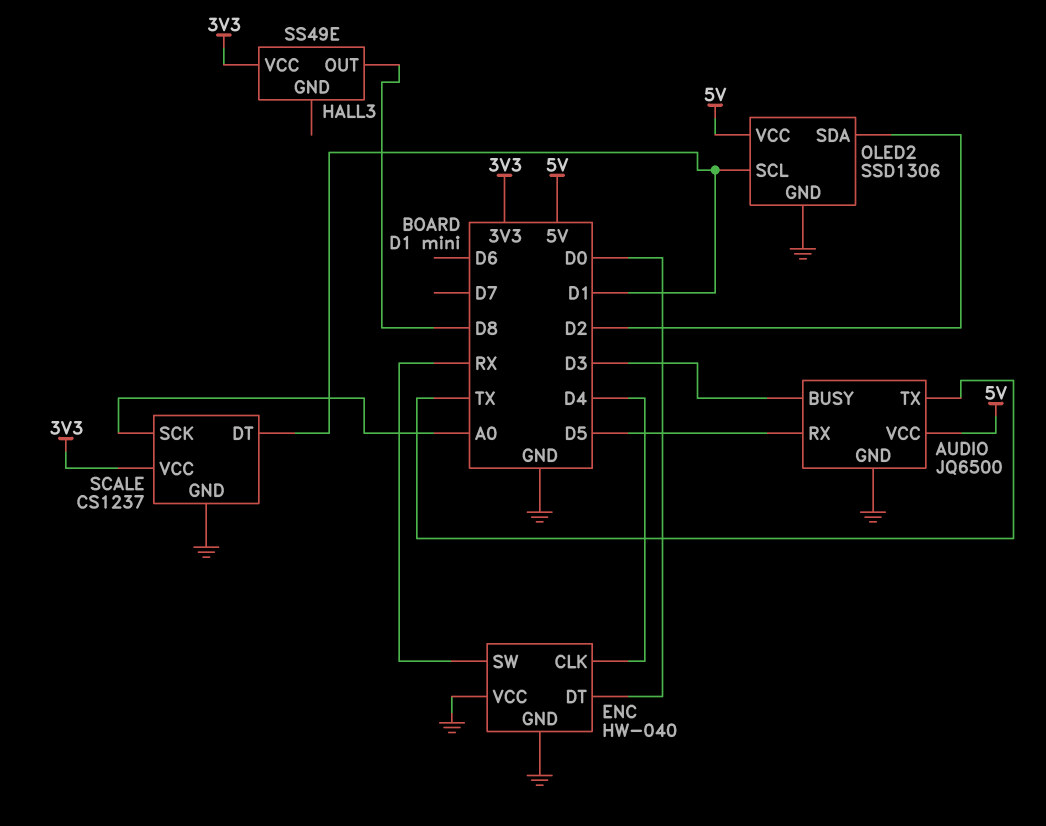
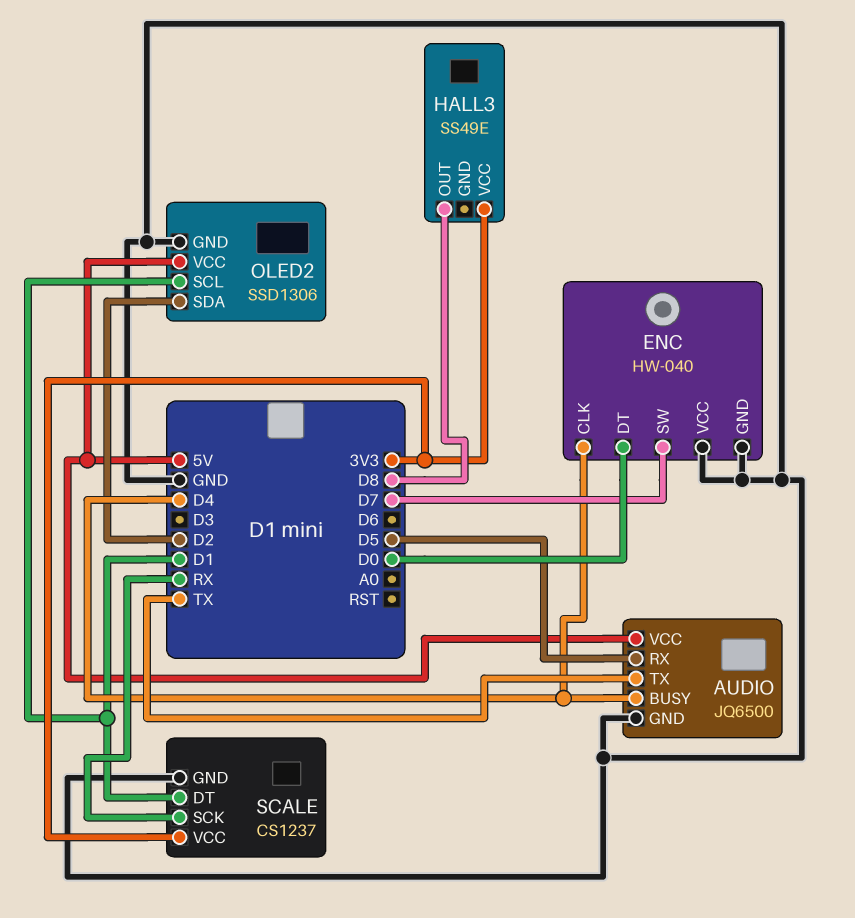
AUDIO pin BUSY: D3 -> D4
ENC pin SW: RX -> D7
SCALE pin SCK: A0 -> RX

